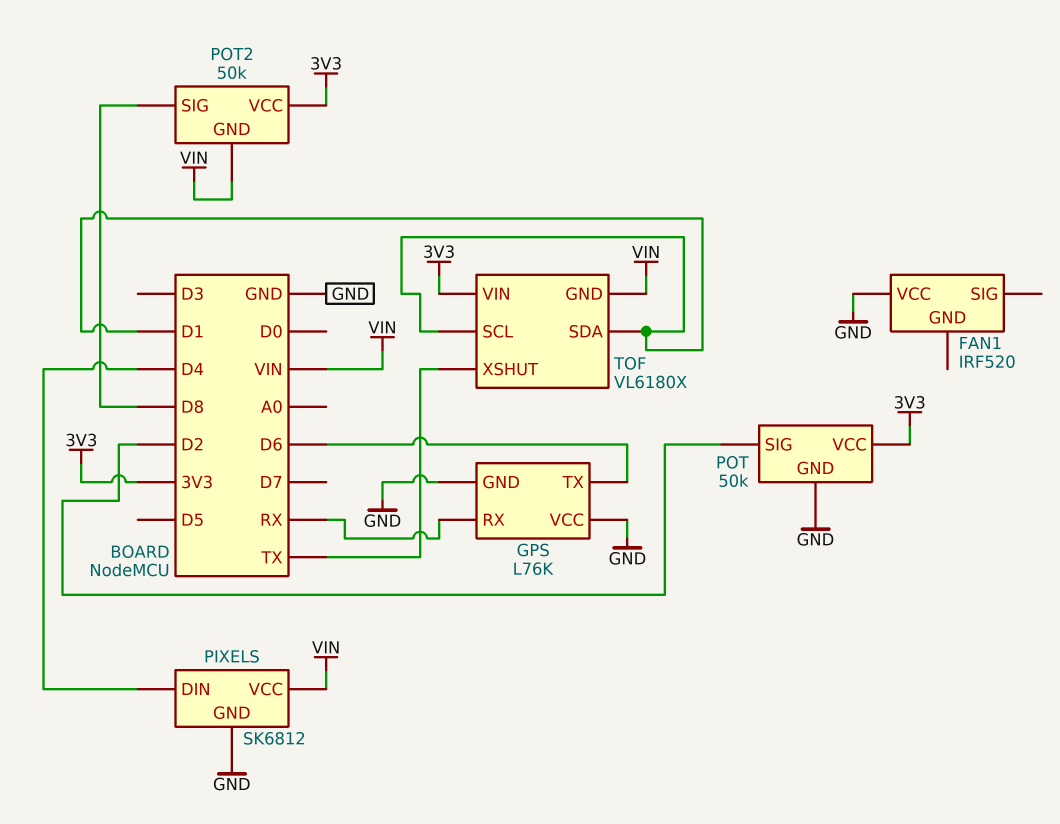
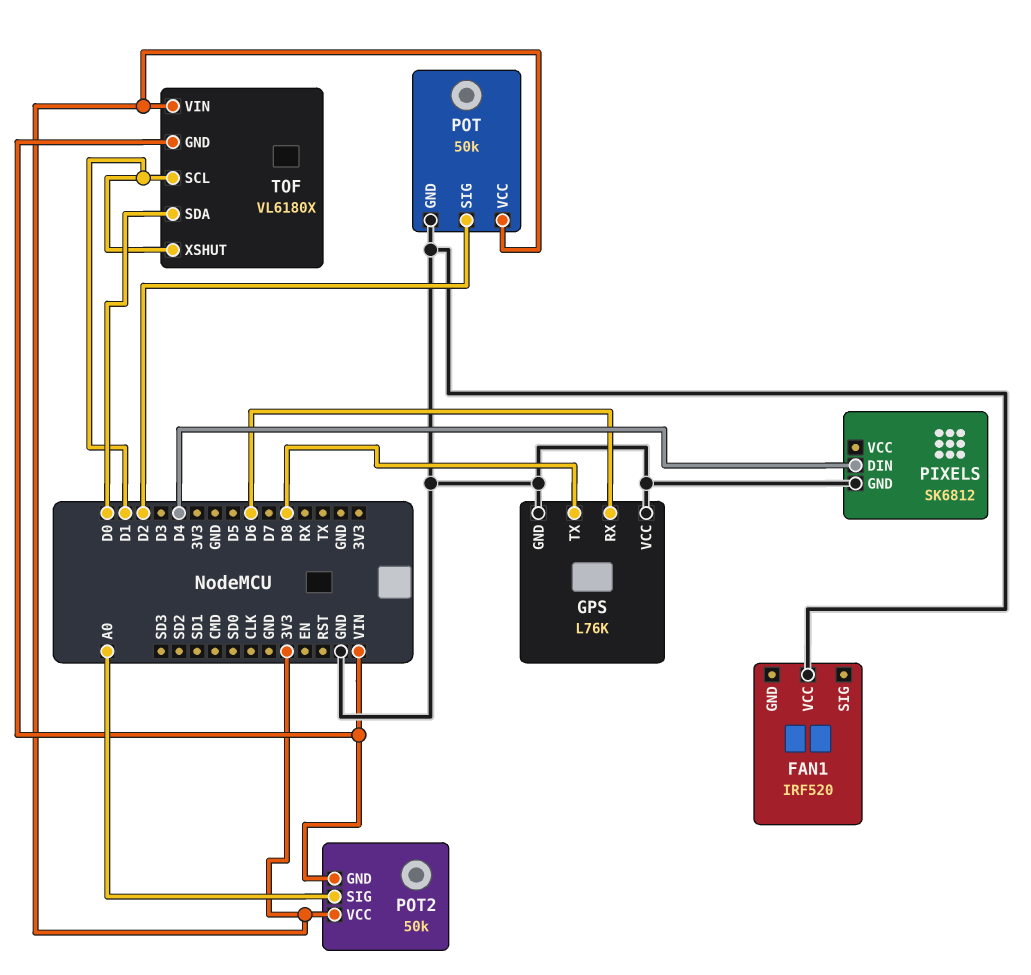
GPS pin RX: RX -> D6
GPS pin TX: D6 -> D8
PIXELS pin VCC: VIN -> none
POT2 pin SIG: D8 -> A0
TOF pin SDA: D1 -> D0
TOF pin XSHUT: TX -> D1

